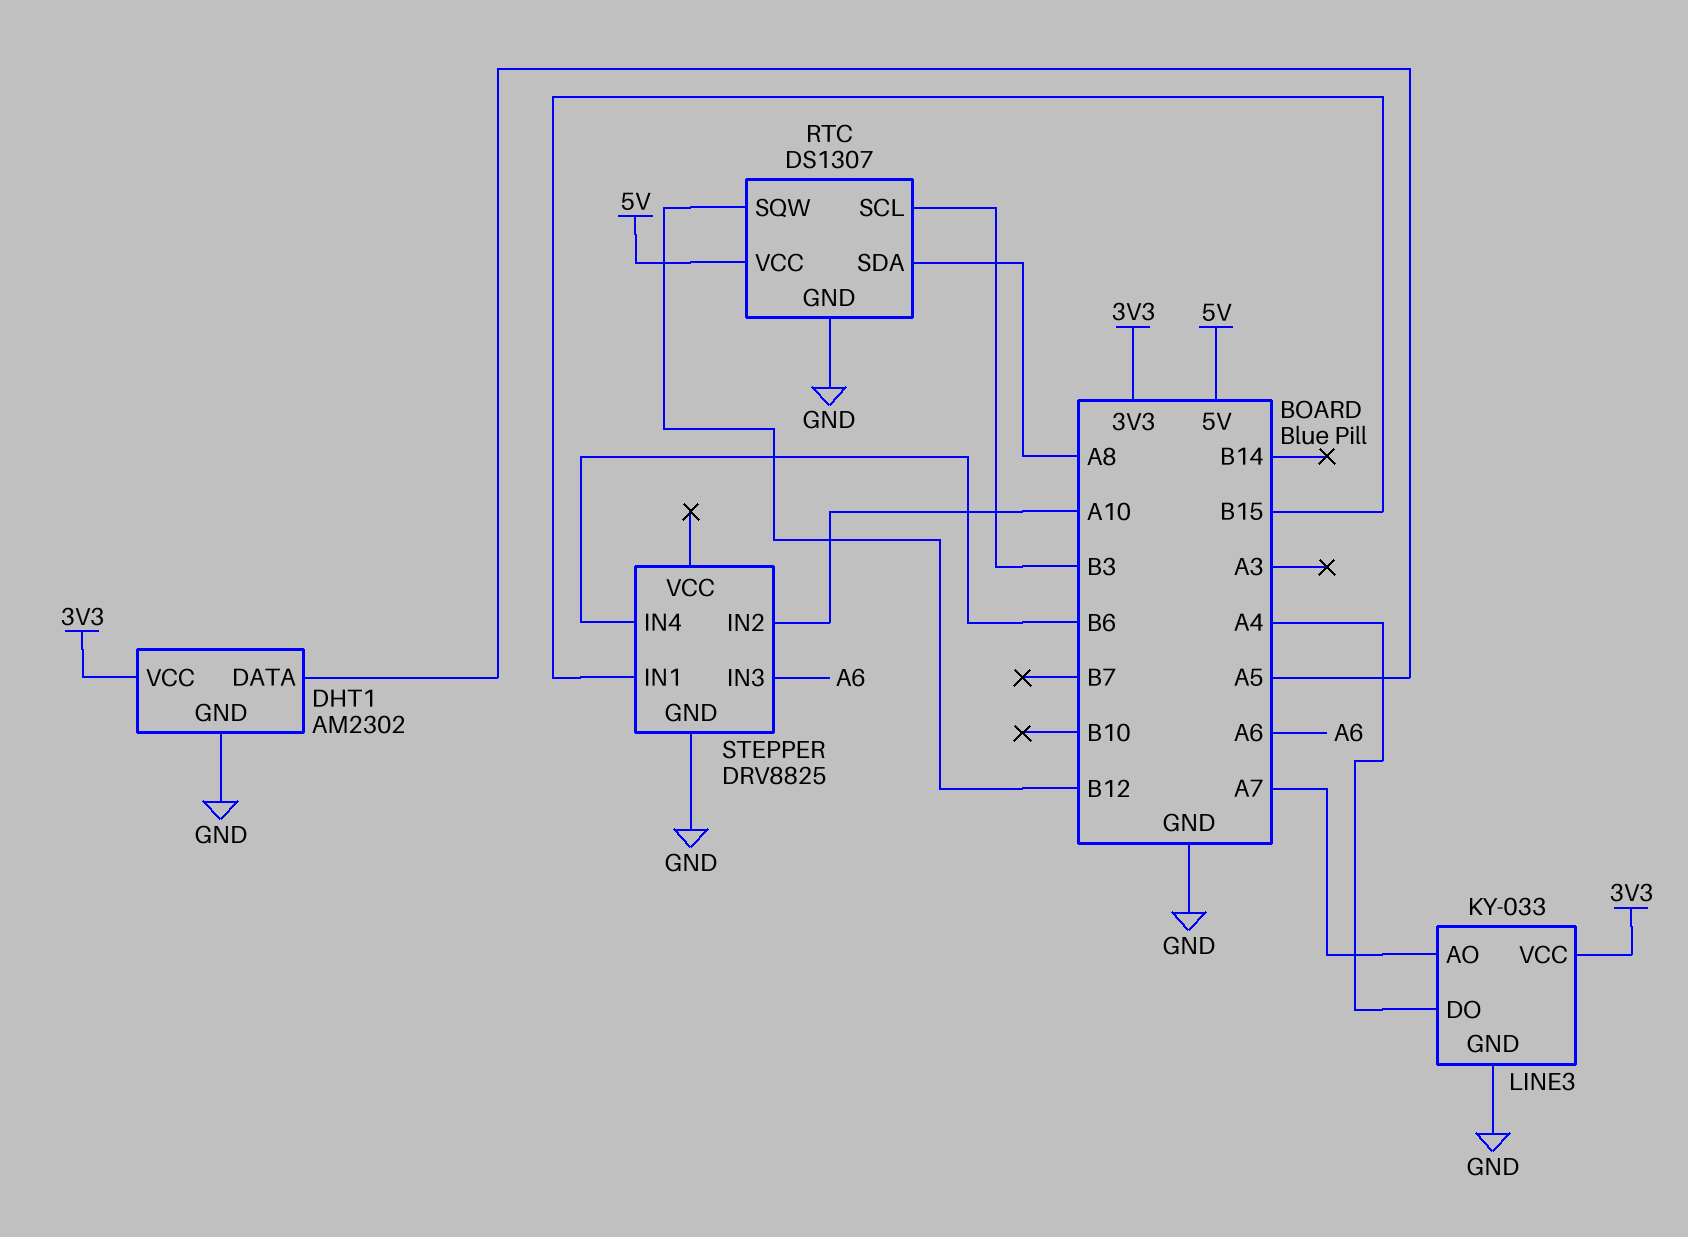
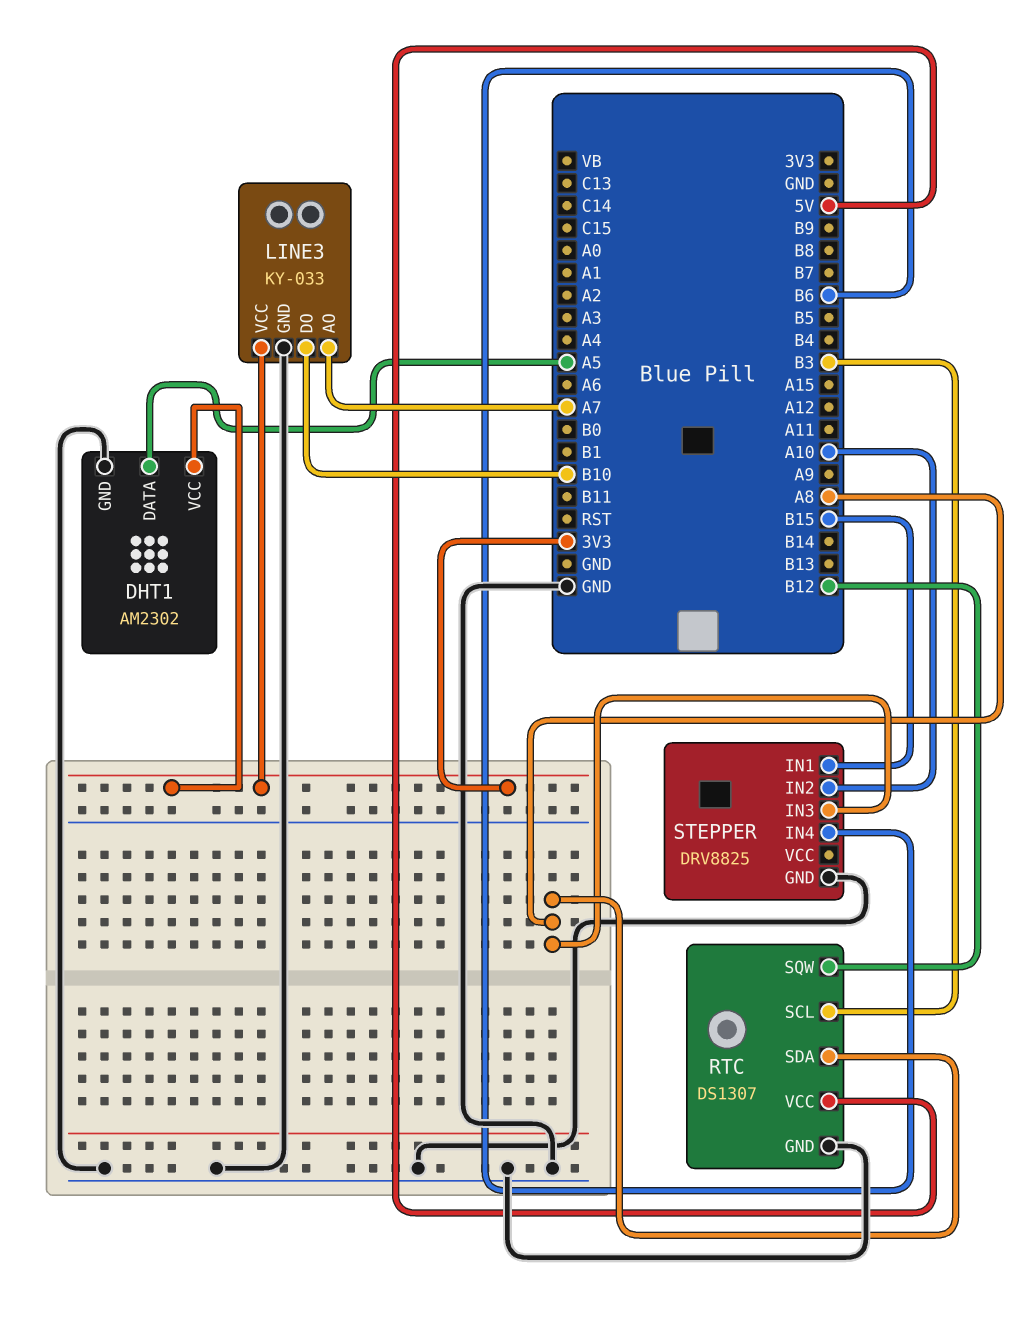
LINE3 pin DO: A4 -> B10
STEPPER pin IN3: A6 -> A8

